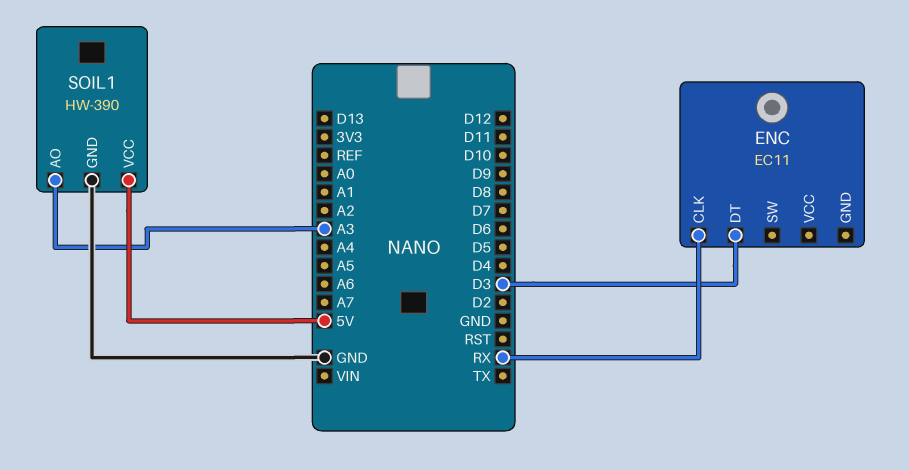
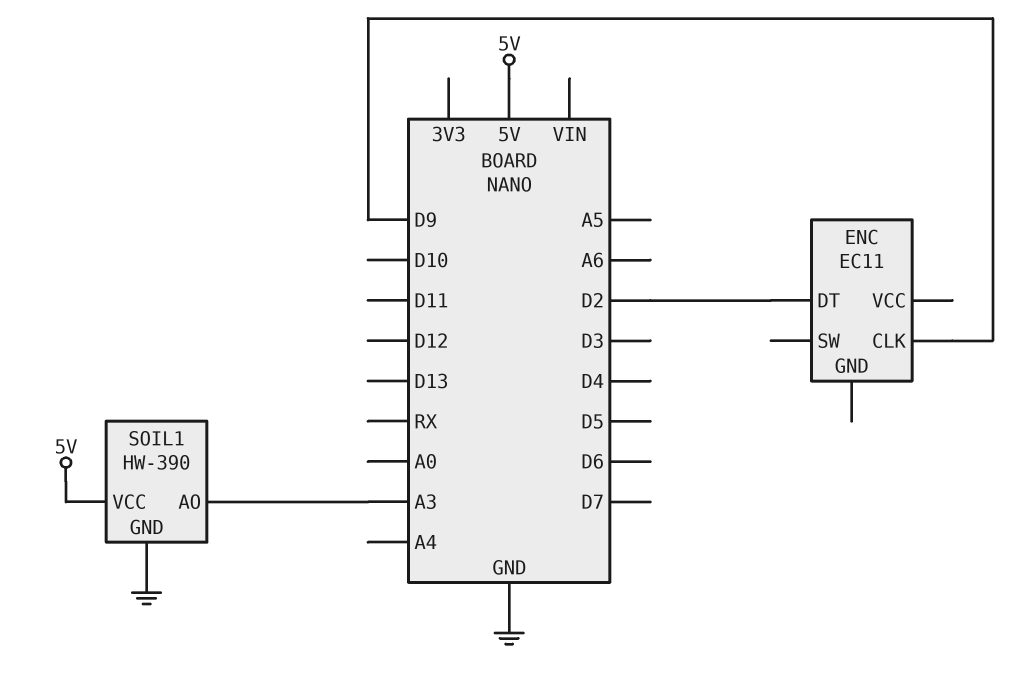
ENC pin CLK: RX -> D9
ENC pin DT: D3 -> D2

